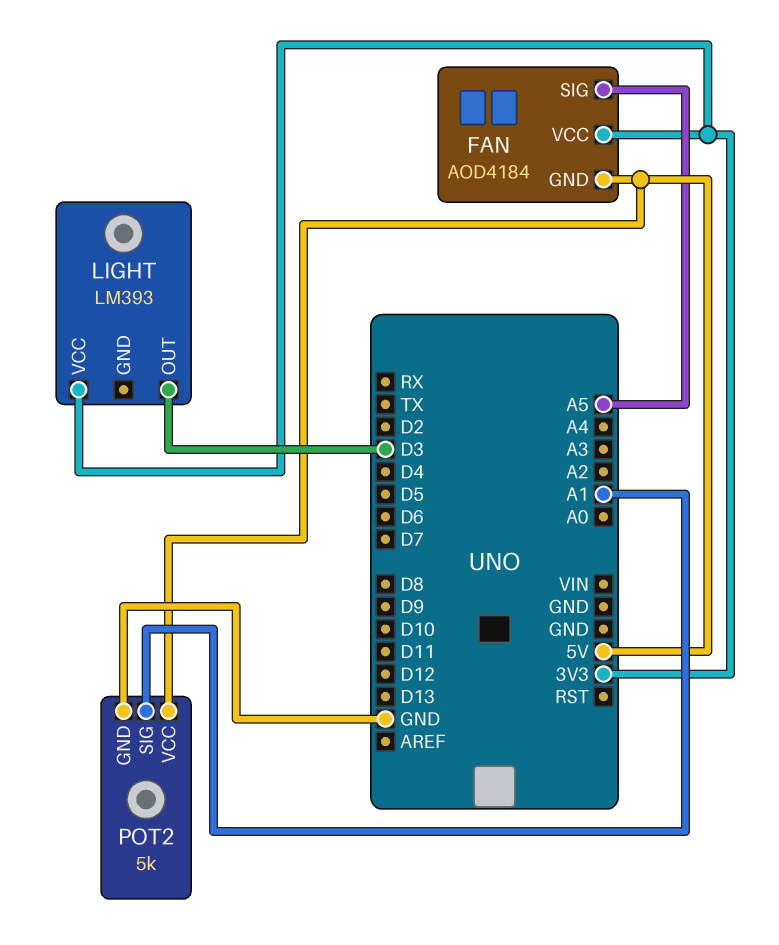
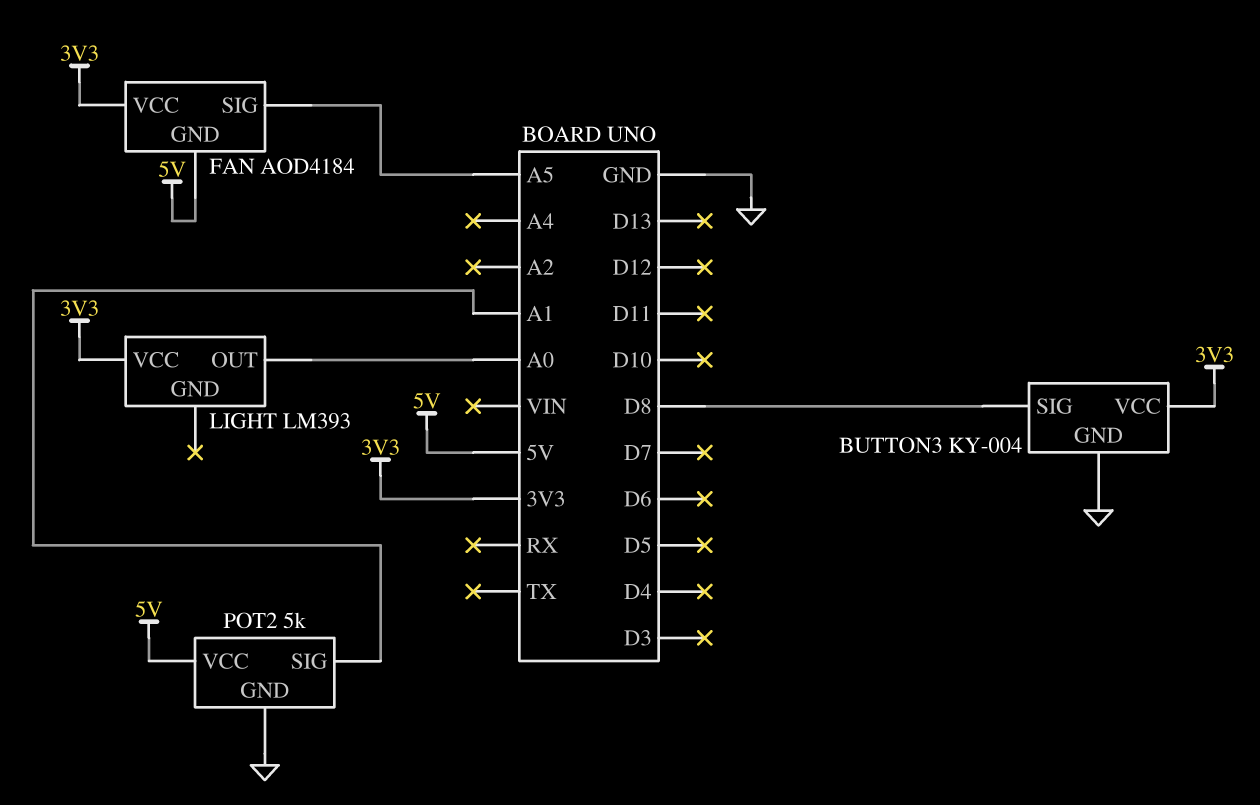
BUTTON3: none -> KY-004
BUTTON3 pin GND: none -> GND
BUTTON3 pin SIG: none -> D8
BUTTON3 pin VCC: none -> 3V3
LIGHT pin OUT: D3 -> A0

